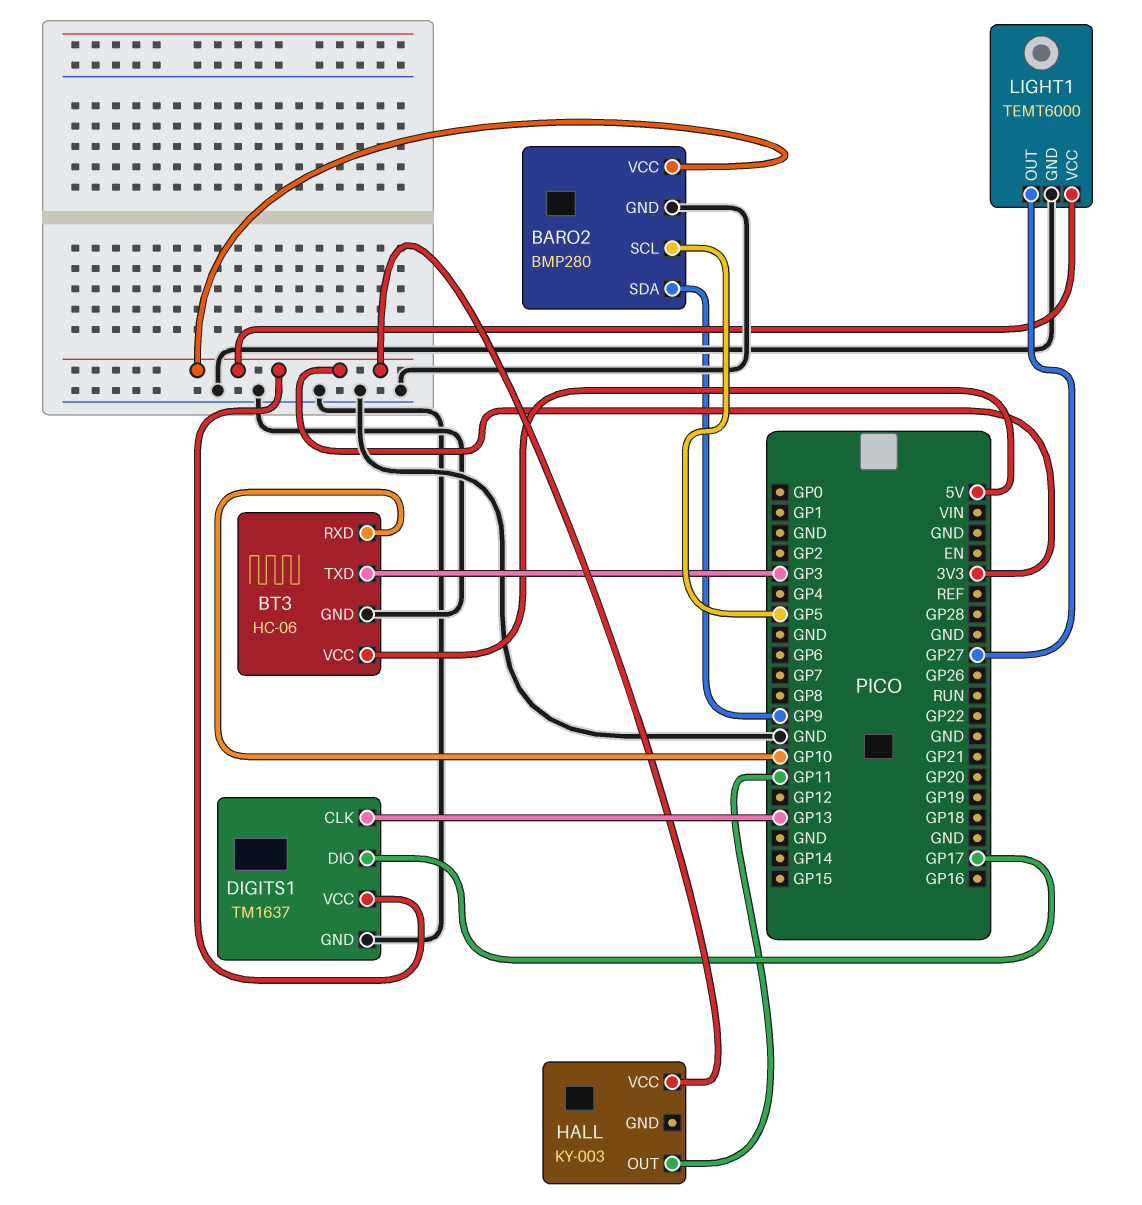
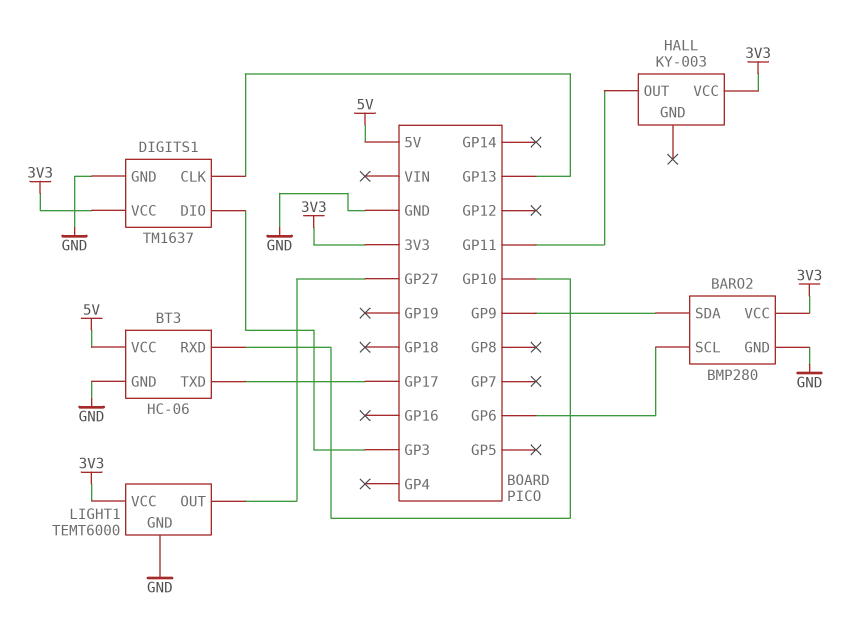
BARO2 pin SCL: GP5 -> GP6
BT3 pin TXD: GP3 -> GP17
DIGITS1 pin DIO: GP17 -> GP3

